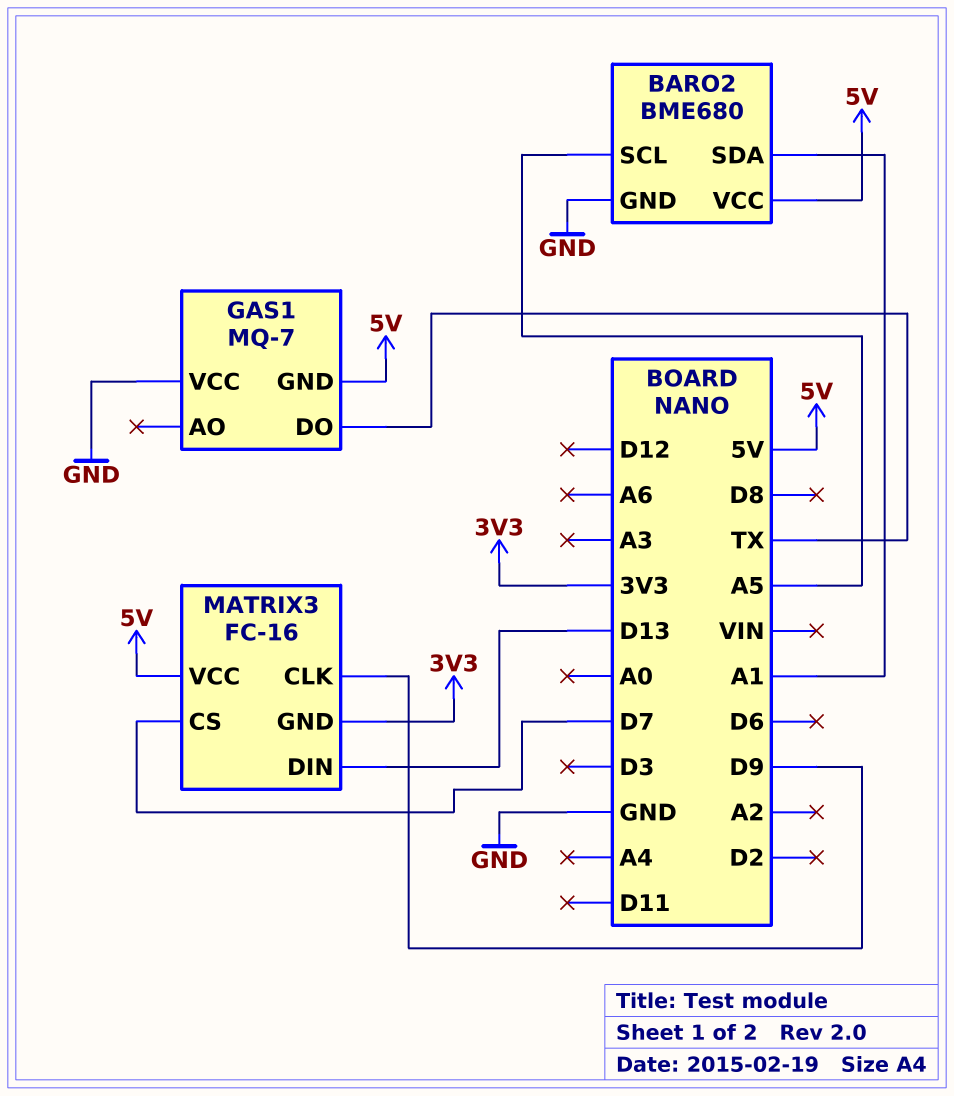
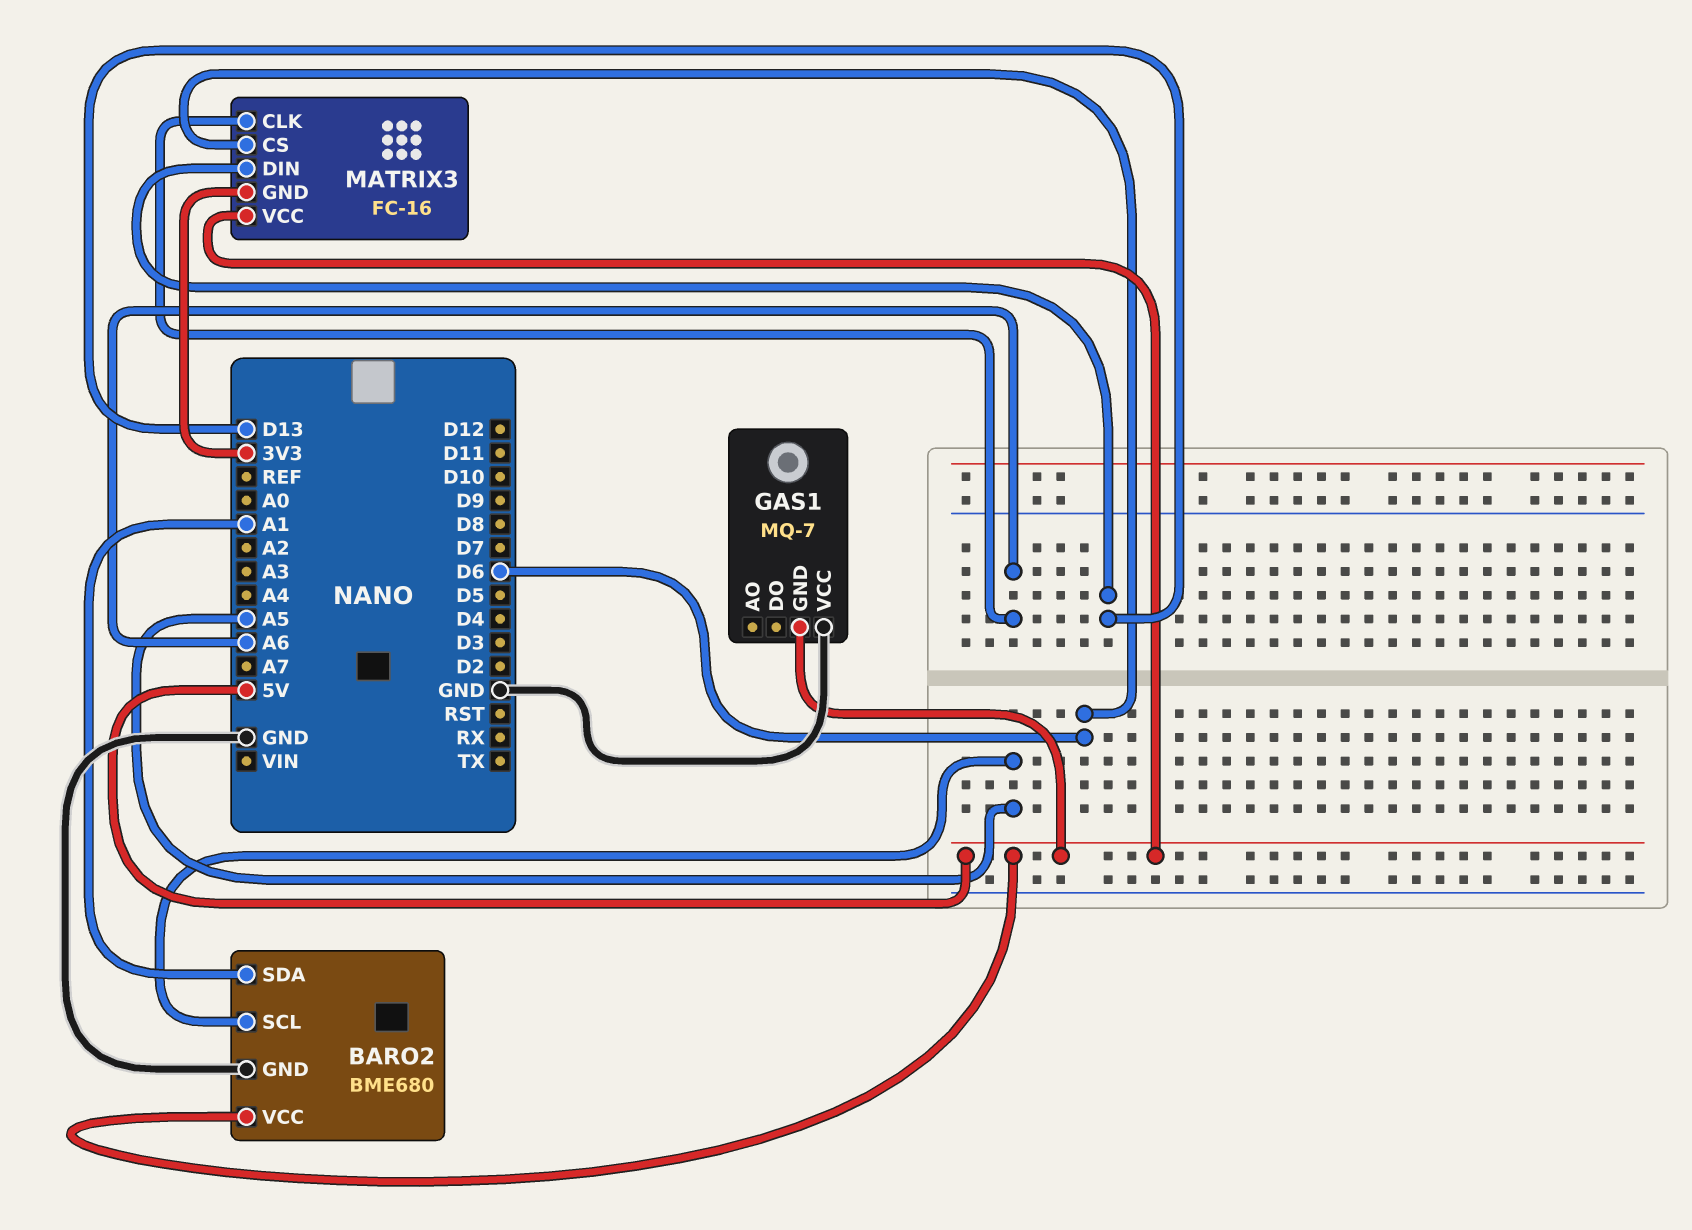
GAS1 pin DO: TX -> none
MATRIX3 pin CLK: D9 -> A6
MATRIX3 pin CS: D7 -> D6

